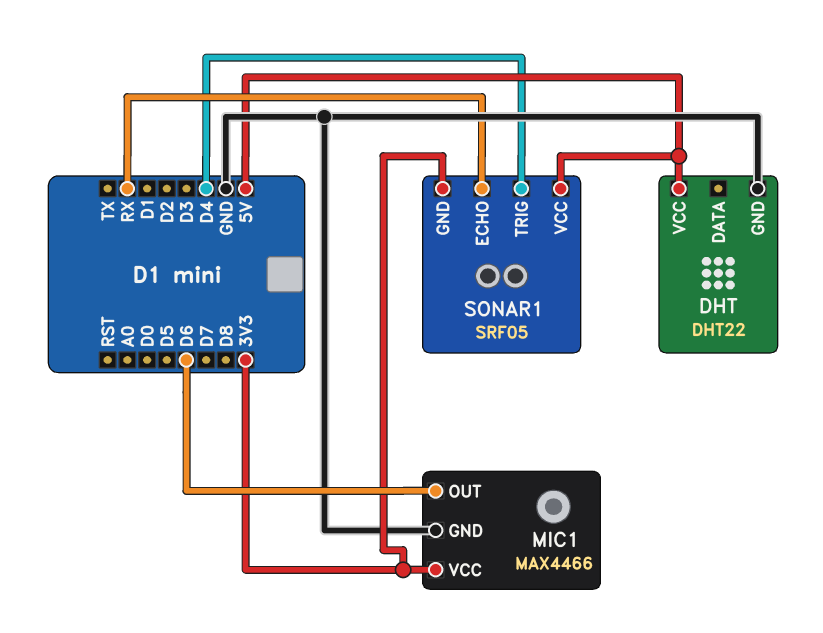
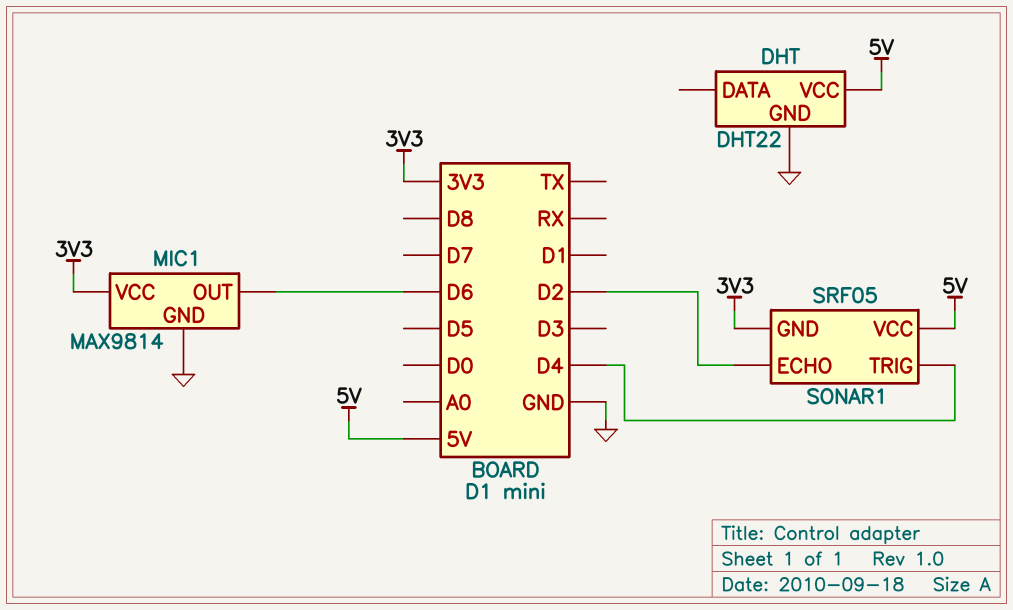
MIC1: MAX4466 -> MAX9814
SONAR1 pin ECHO: RX -> D2

